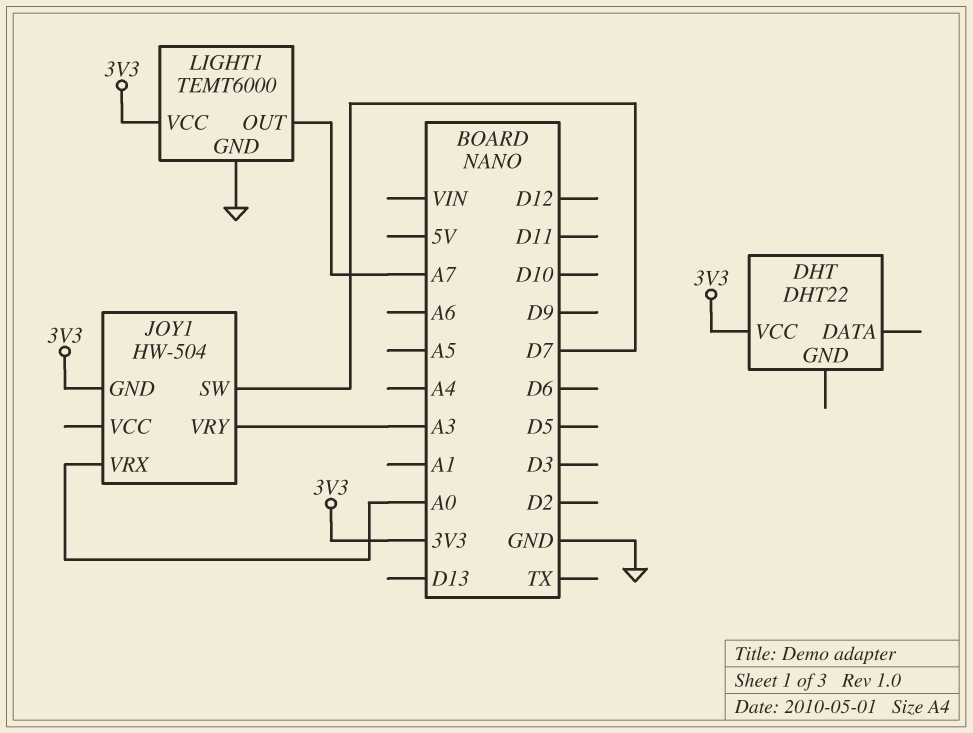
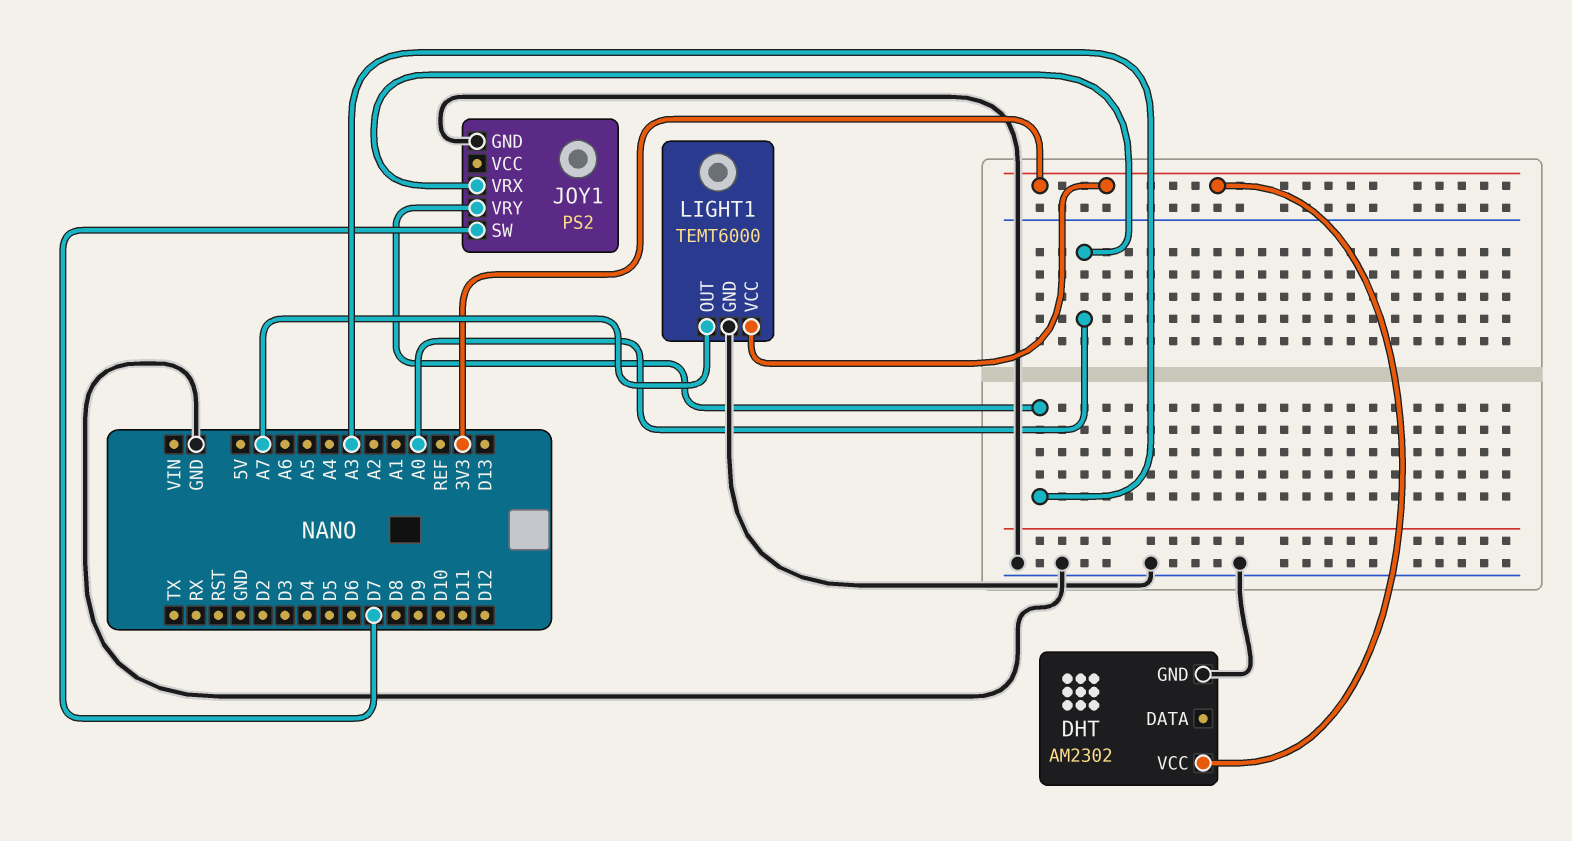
DHT: DHT22 -> AM2302
DHT pin GND: none -> GND
JOY1: HW-504 -> PS2
JOY1 pin GND: 3V3 -> GND

